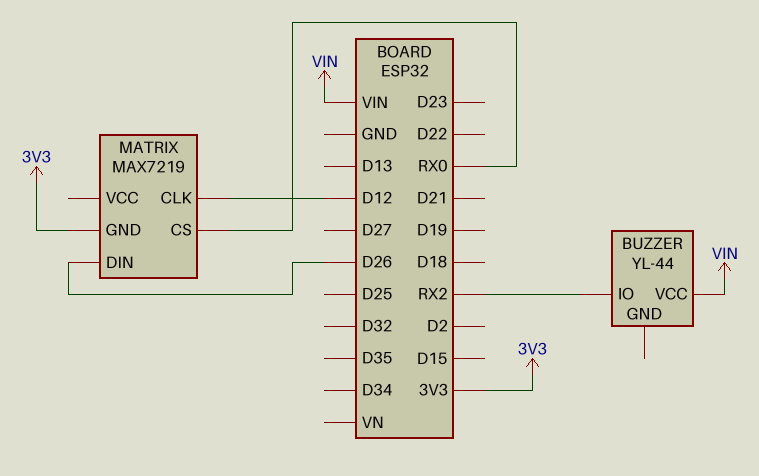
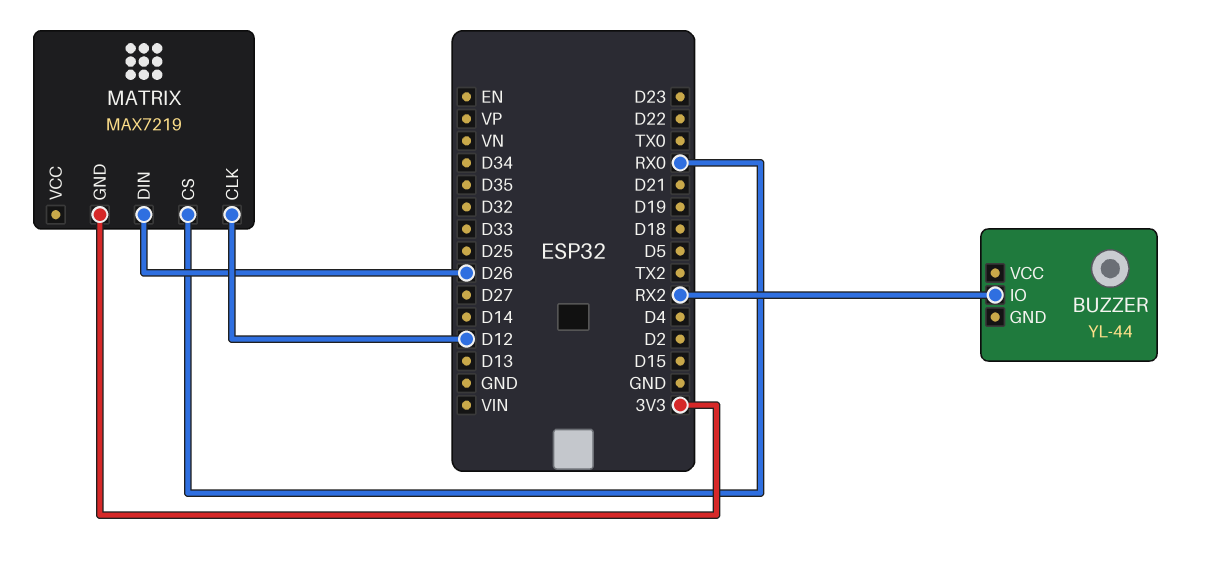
BUZZER pin VCC: VIN -> none

